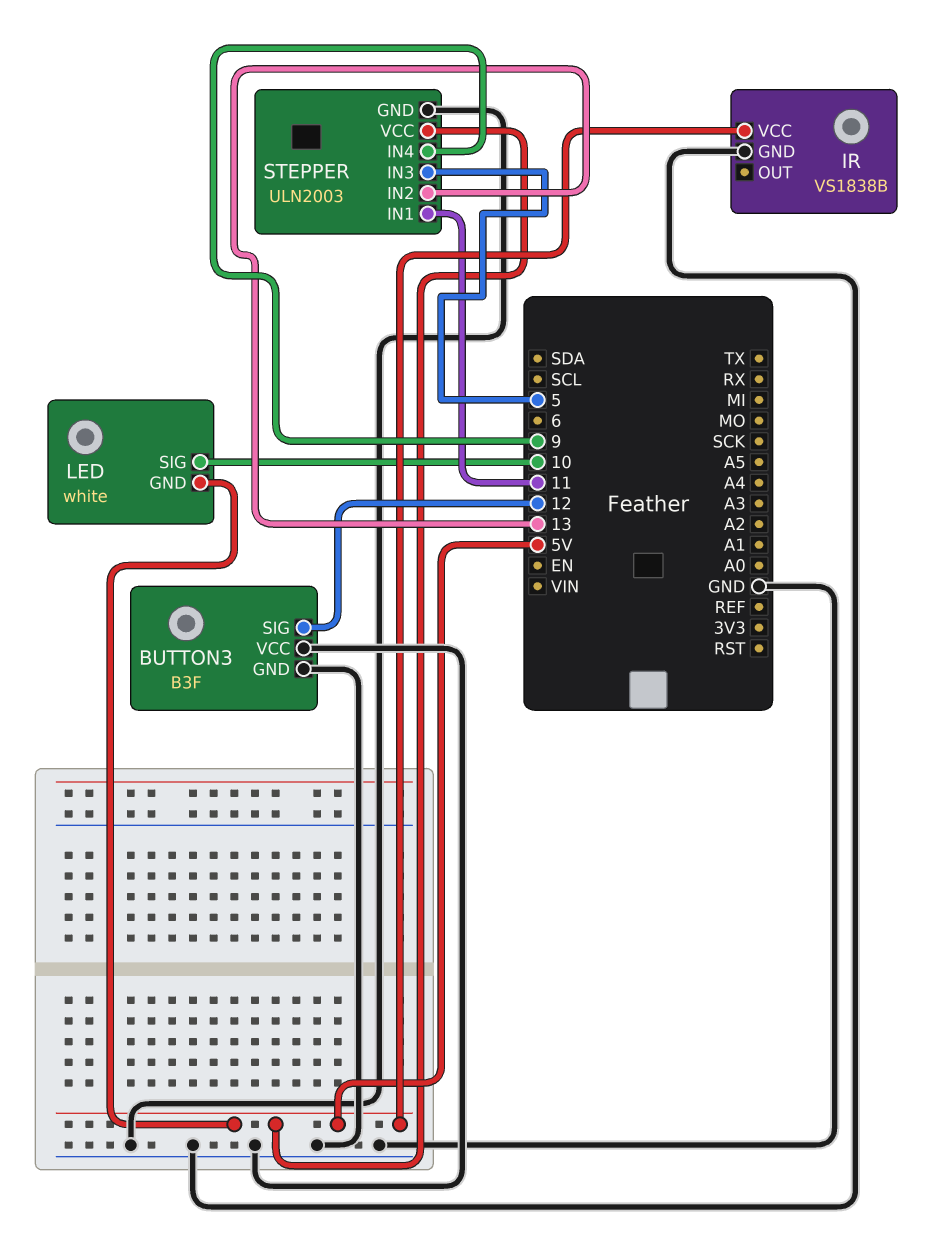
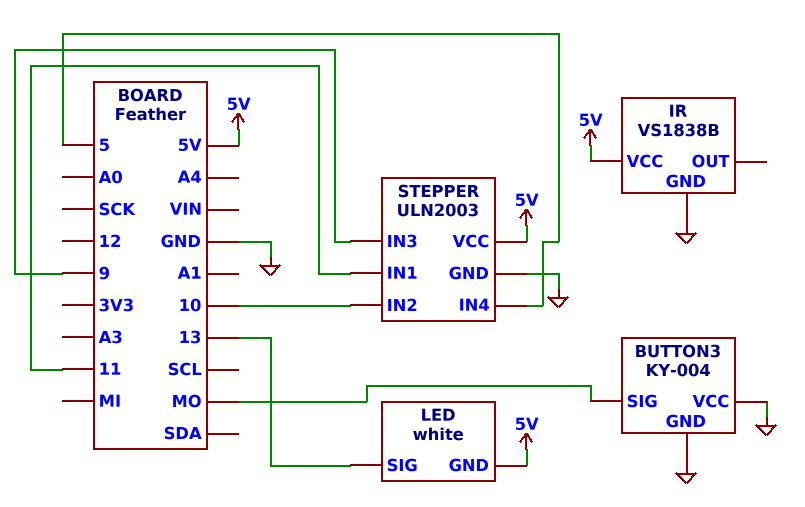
BUTTON3: B3F -> KY-004
BUTTON3 pin SIG: 12 -> MO
LED pin SIG: 10 -> 13
STEPPER pin IN2: 13 -> 10
STEPPER pin IN3: 5 -> 9
STEPPER pin IN4: 9 -> 5

